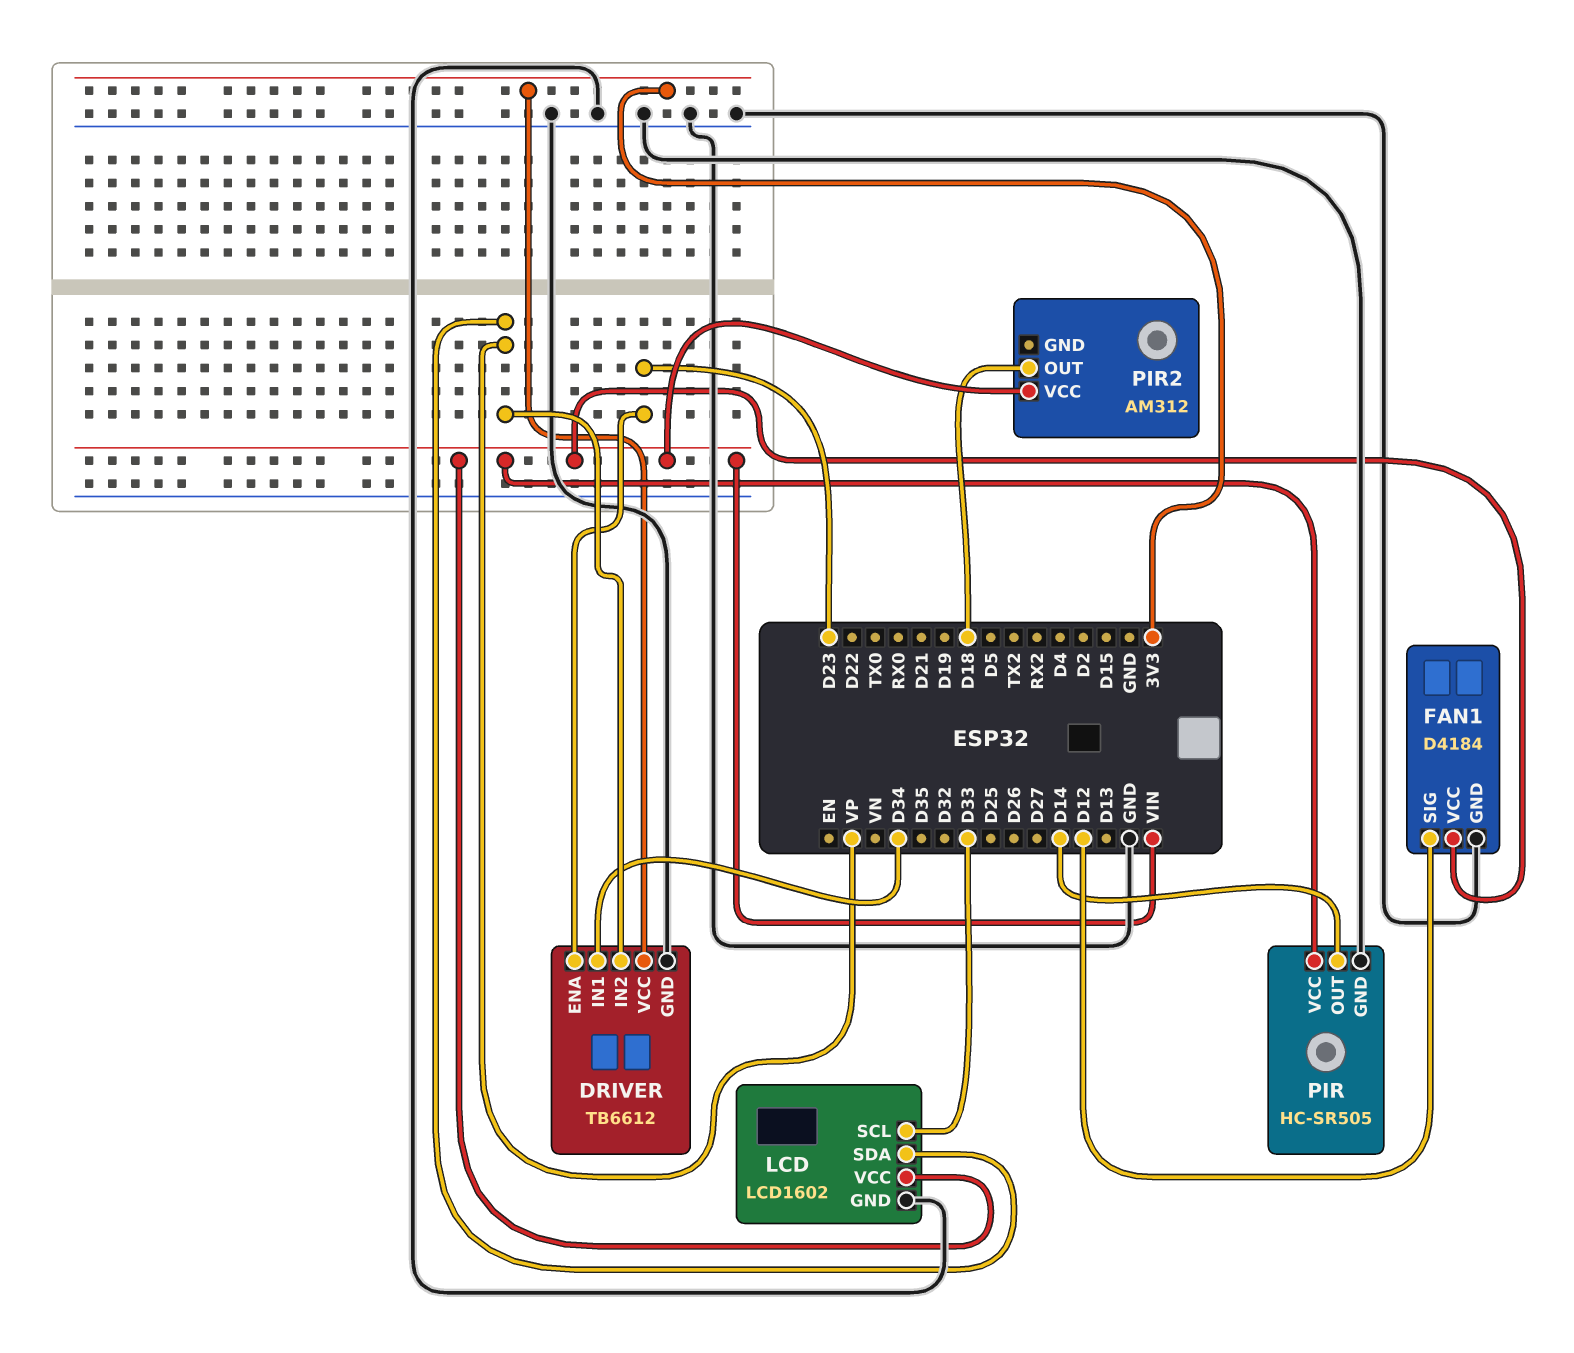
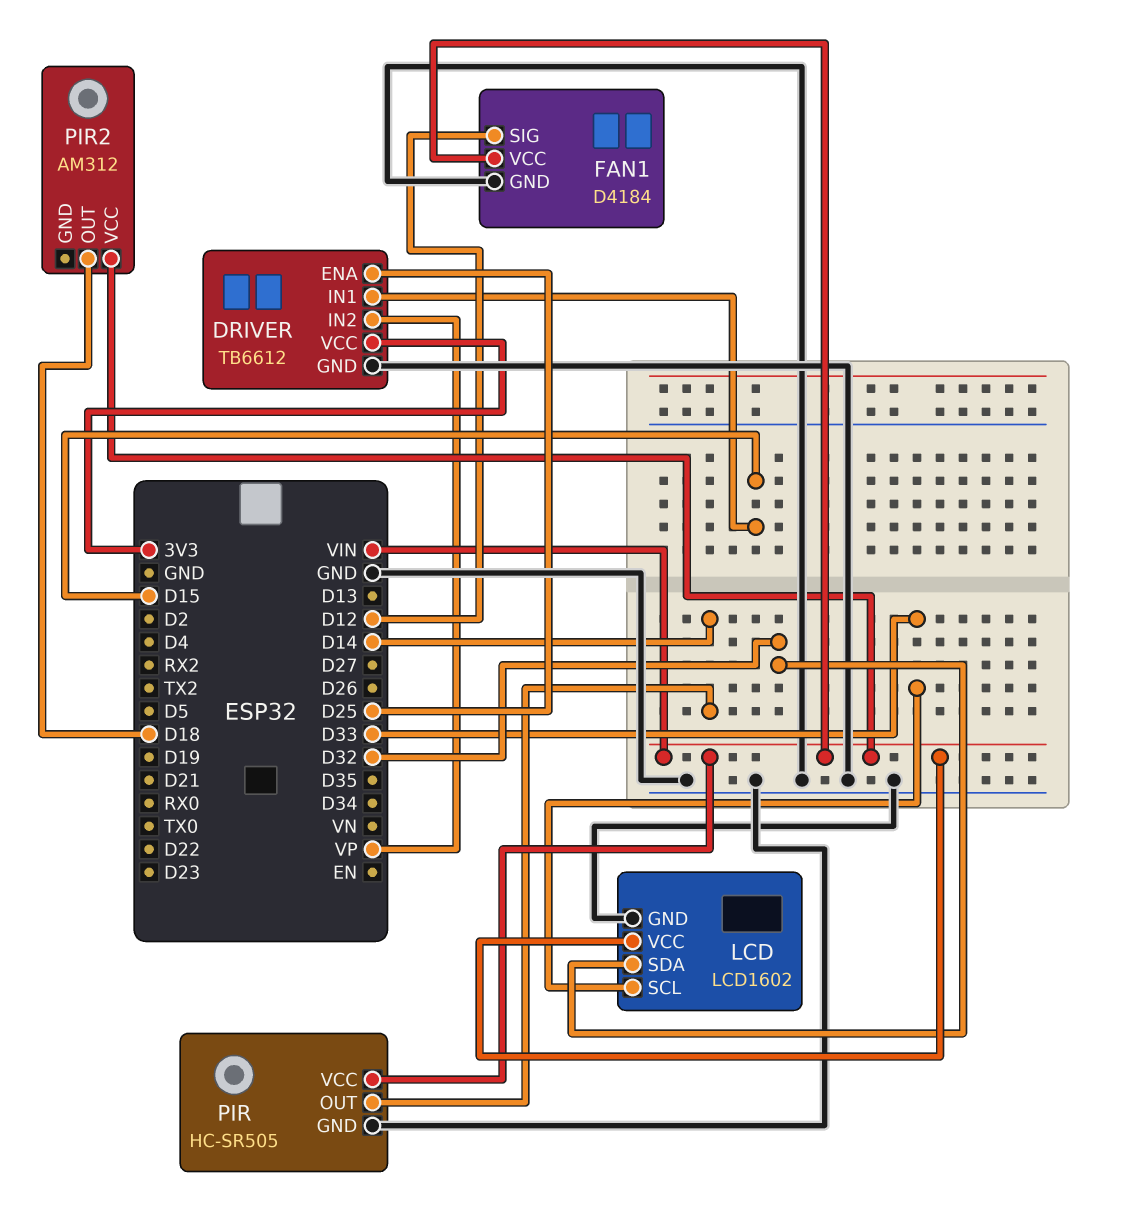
DRIVER pin ENA: D23 -> D25
DRIVER pin IN1: D34 -> D15
LCD pin SDA: VP -> D32

